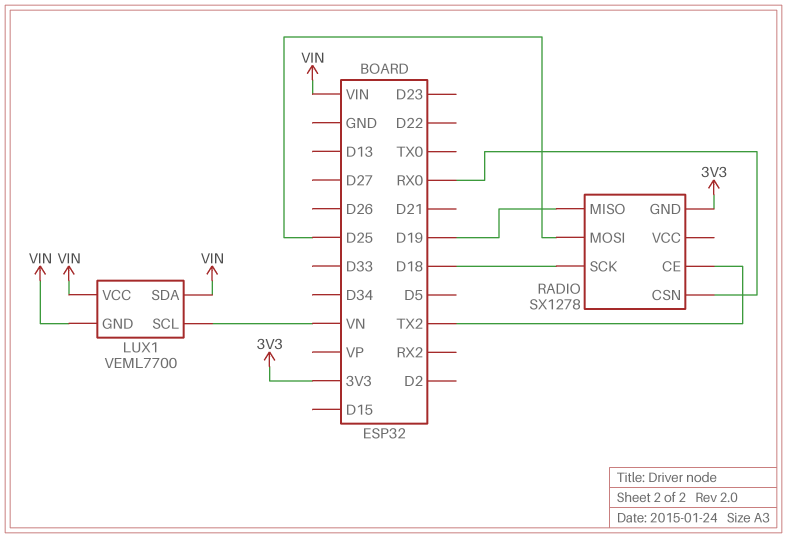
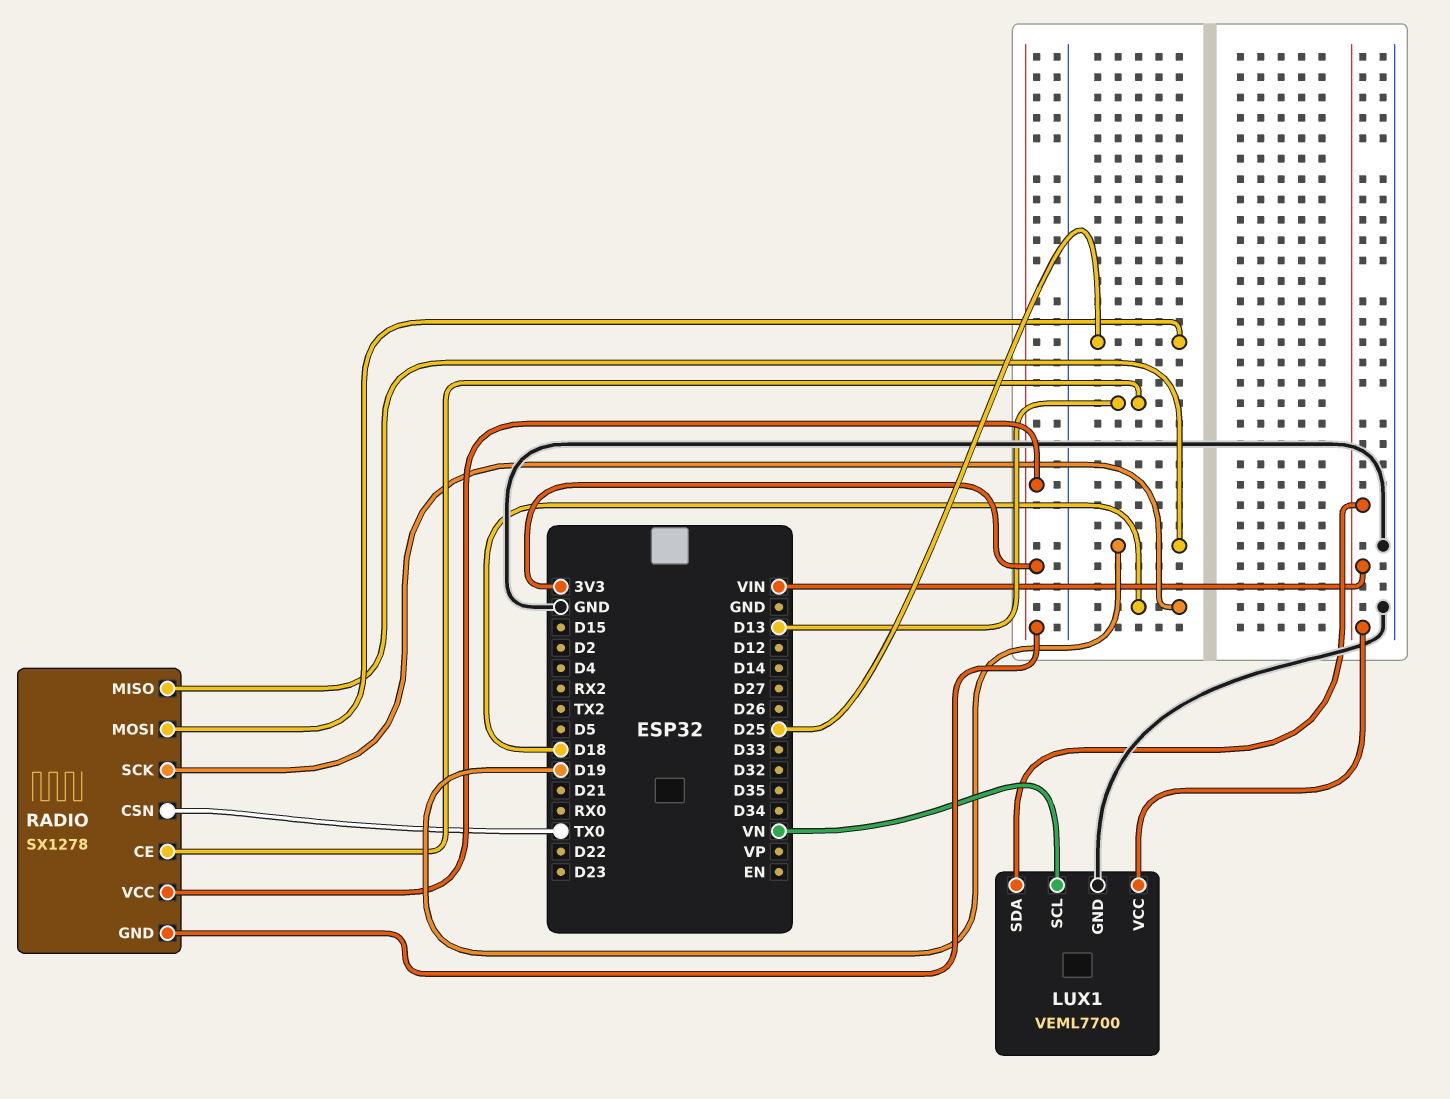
LUX1 pin GND: VIN -> GND
RADIO pin CE: TX2 -> D13
RADIO pin CSN: RX0 -> TX0
RADIO pin VCC: none -> 3V3

